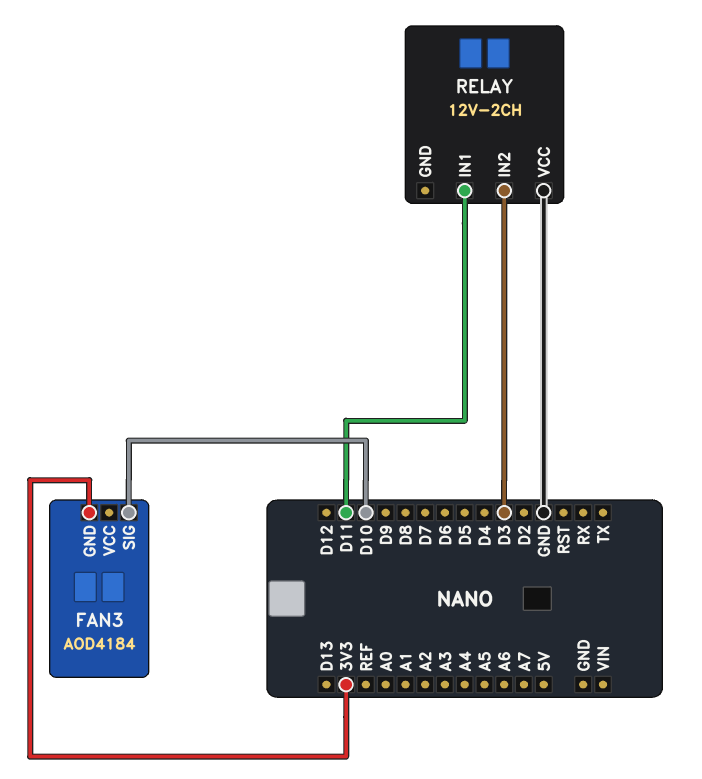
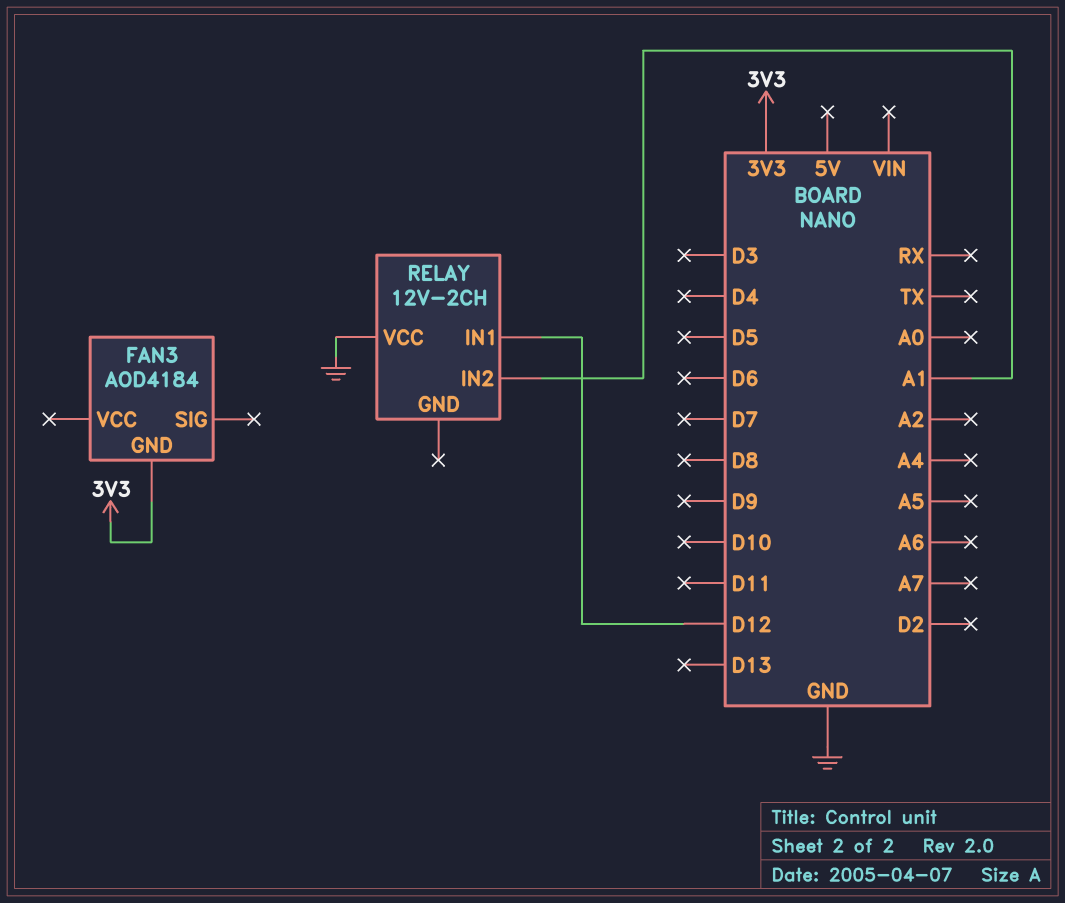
FAN3 pin SIG: D10 -> none
RELAY pin IN1: D11 -> D12
RELAY pin IN2: D3 -> A1

